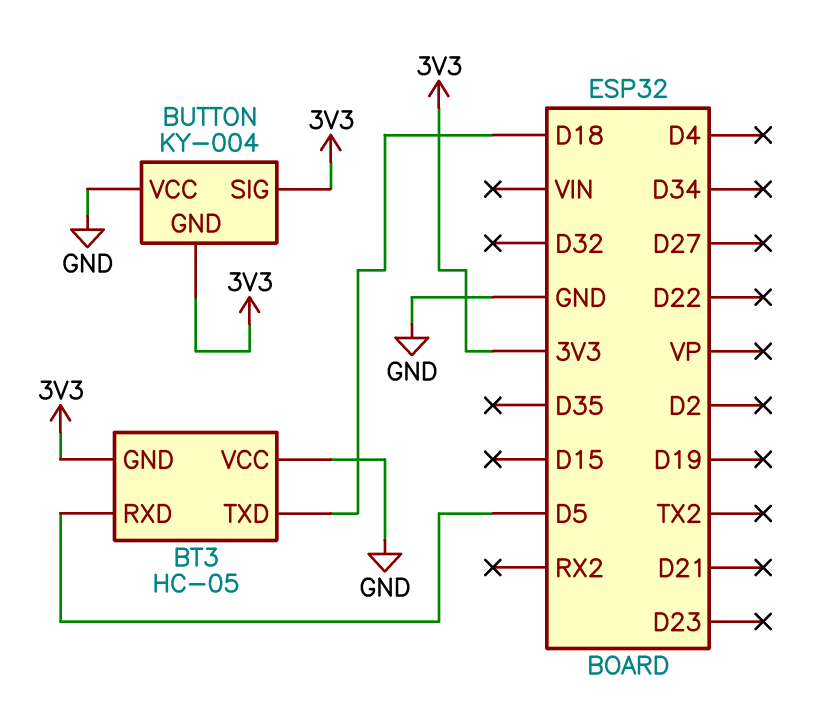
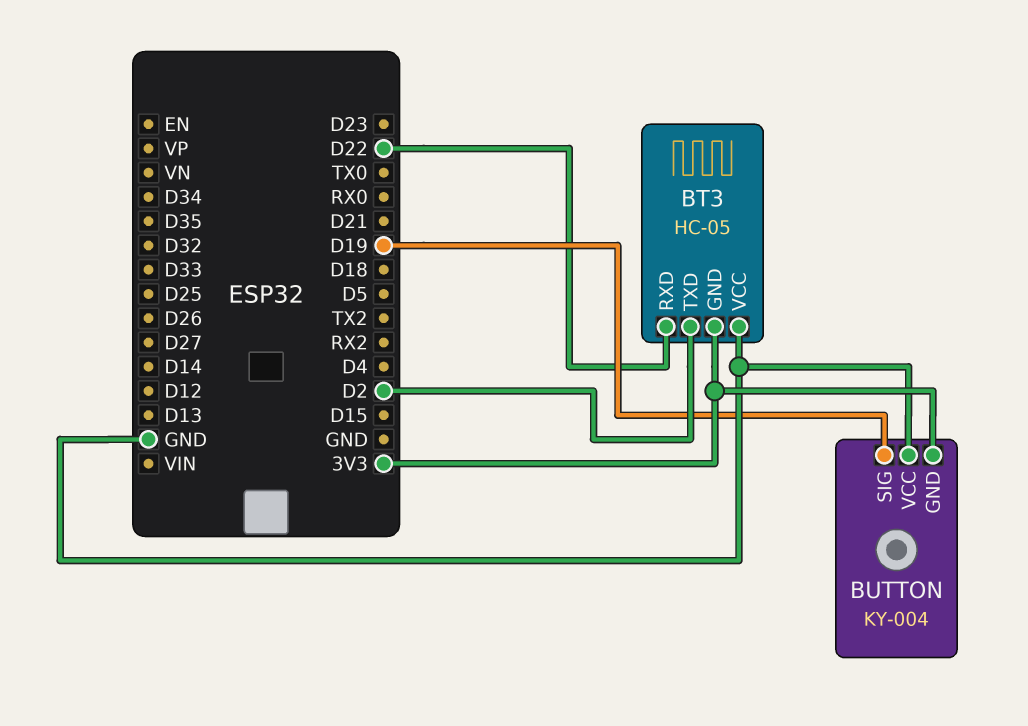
BT3 pin RXD: D5 -> D22
BT3 pin TXD: D18 -> D2
BUTTON pin SIG: 3V3 -> D19

